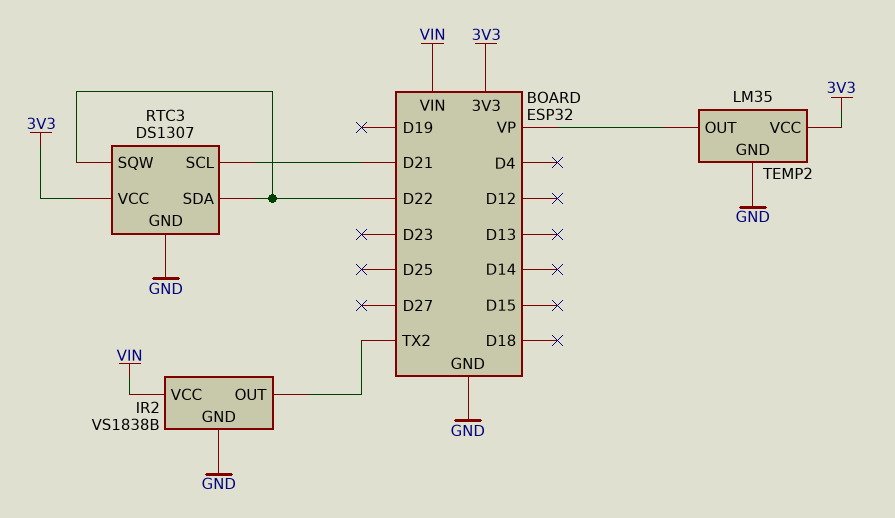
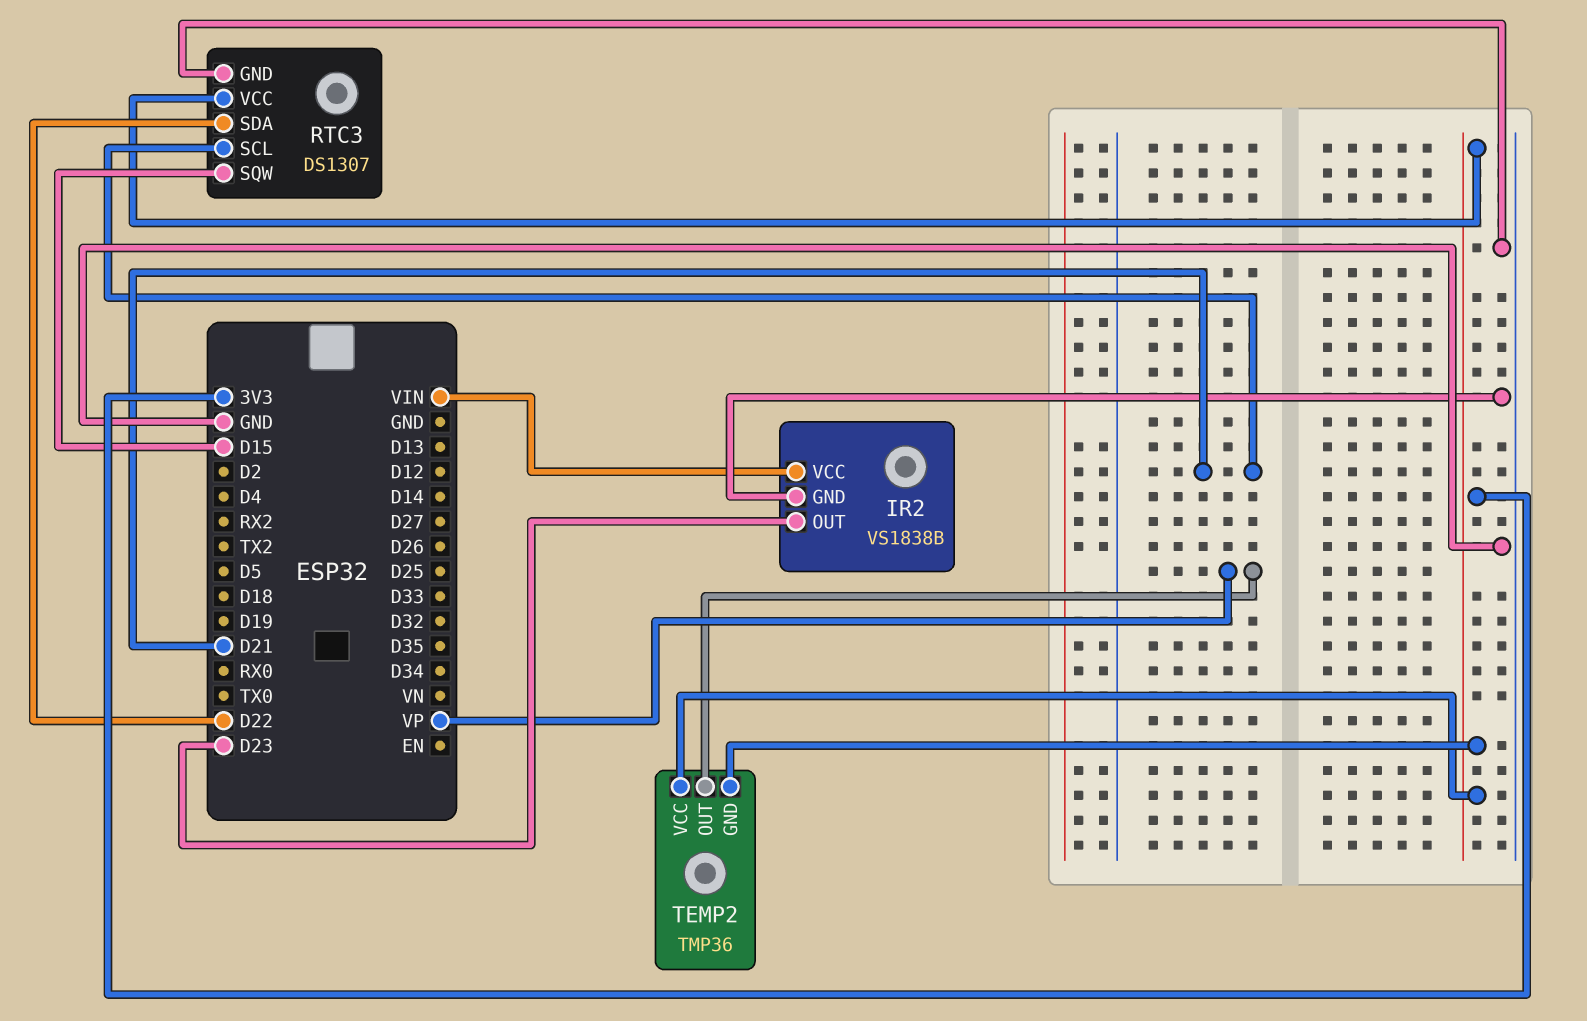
IR2 pin OUT: TX2 -> D23
RTC3 pin SQW: D22 -> D15
TEMP2: LM35 -> TMP36
TEMP2 pin GND: GND -> 3V3

